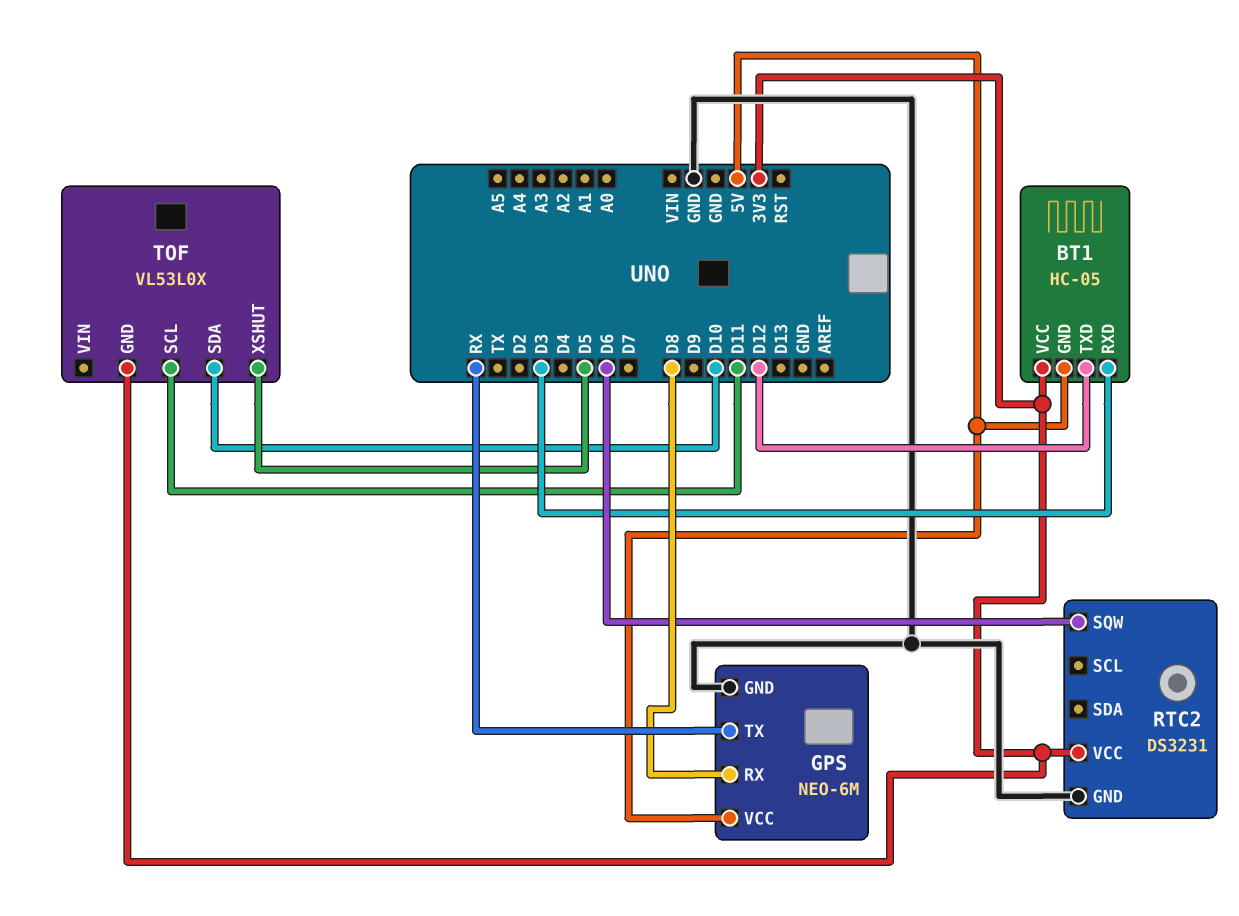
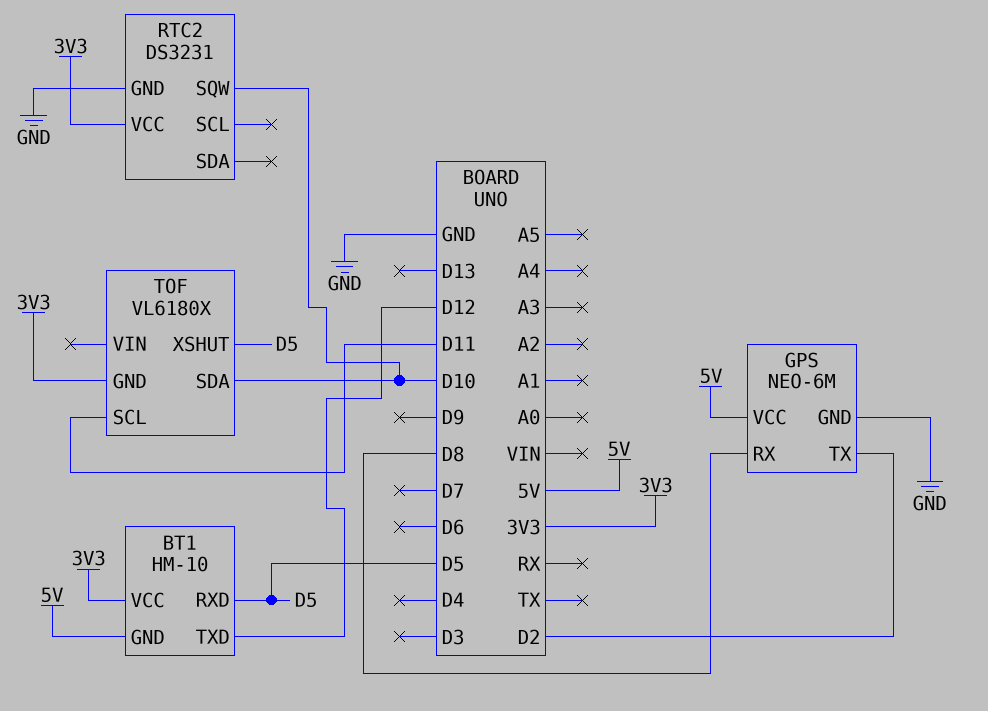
BT1: HC-05 -> HM-10
BT1 pin RXD: D3 -> D5
GPS pin TX: RX -> D2
RTC2 pin SQW: D6 -> D10
TOF: VL53L0X -> VL6180X

